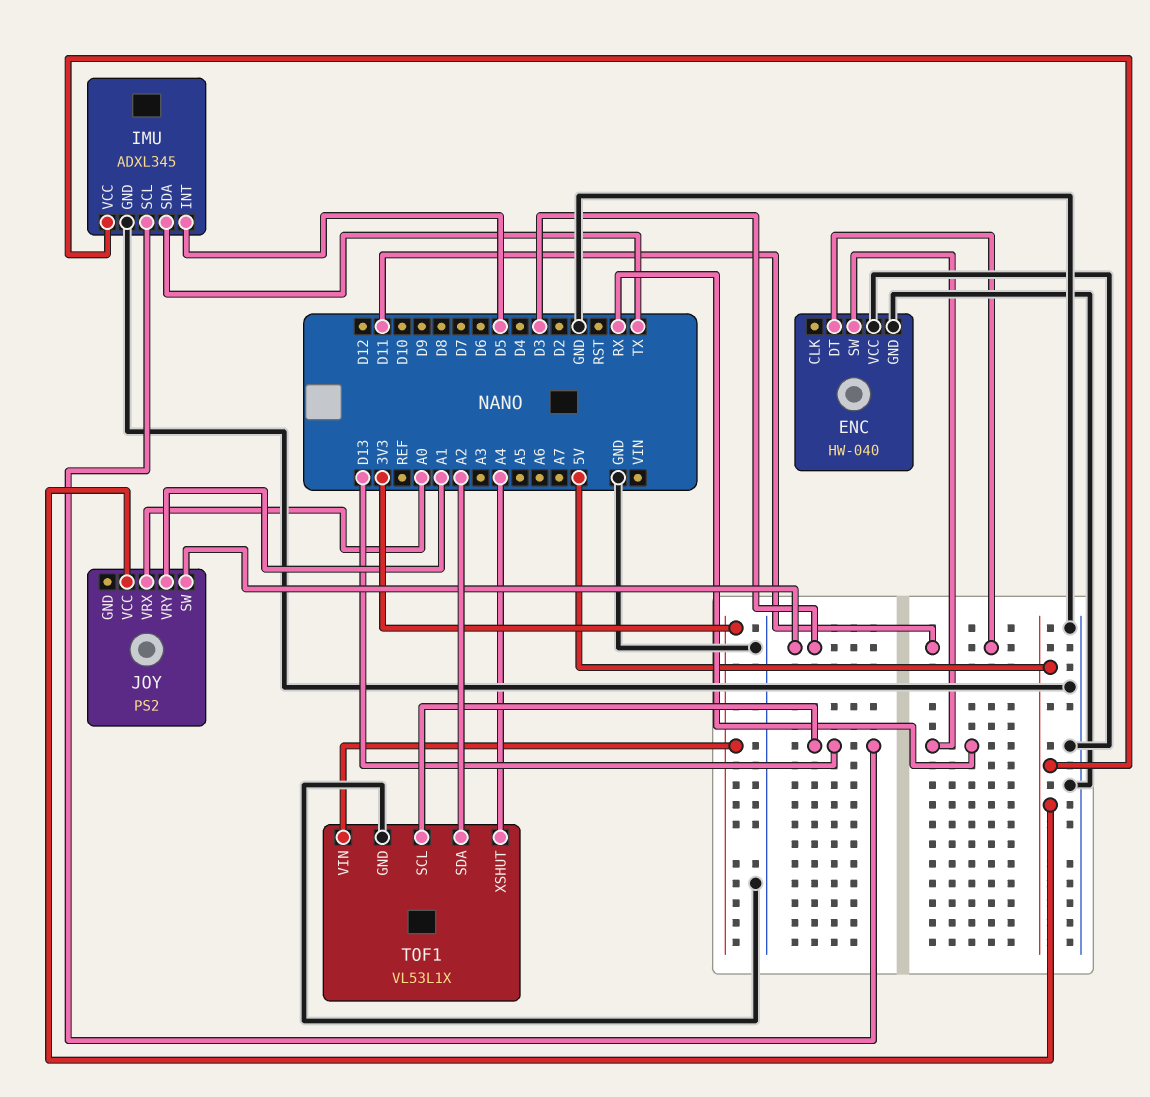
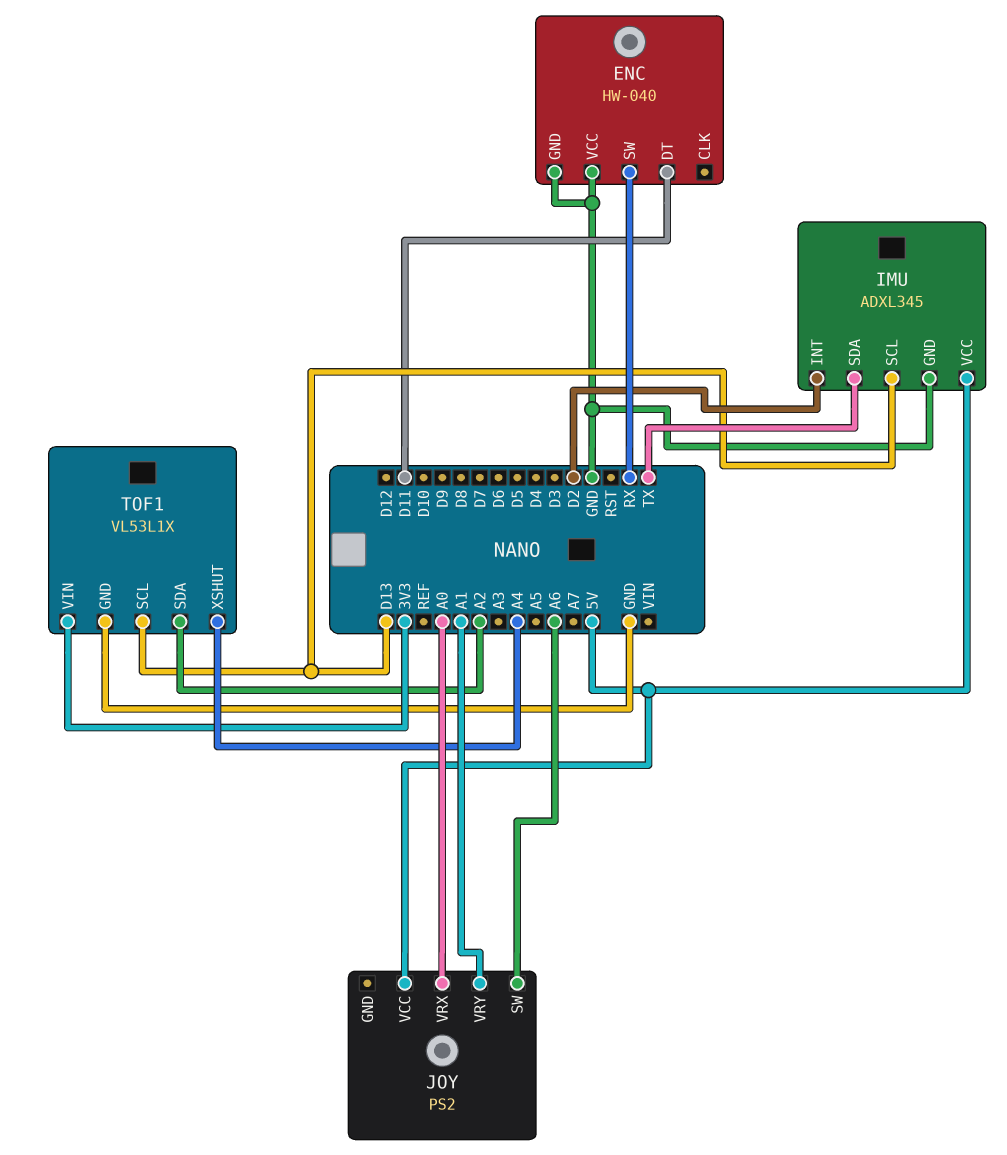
IMU pin INT: D5 -> D2
JOY pin SW: D3 -> A6

